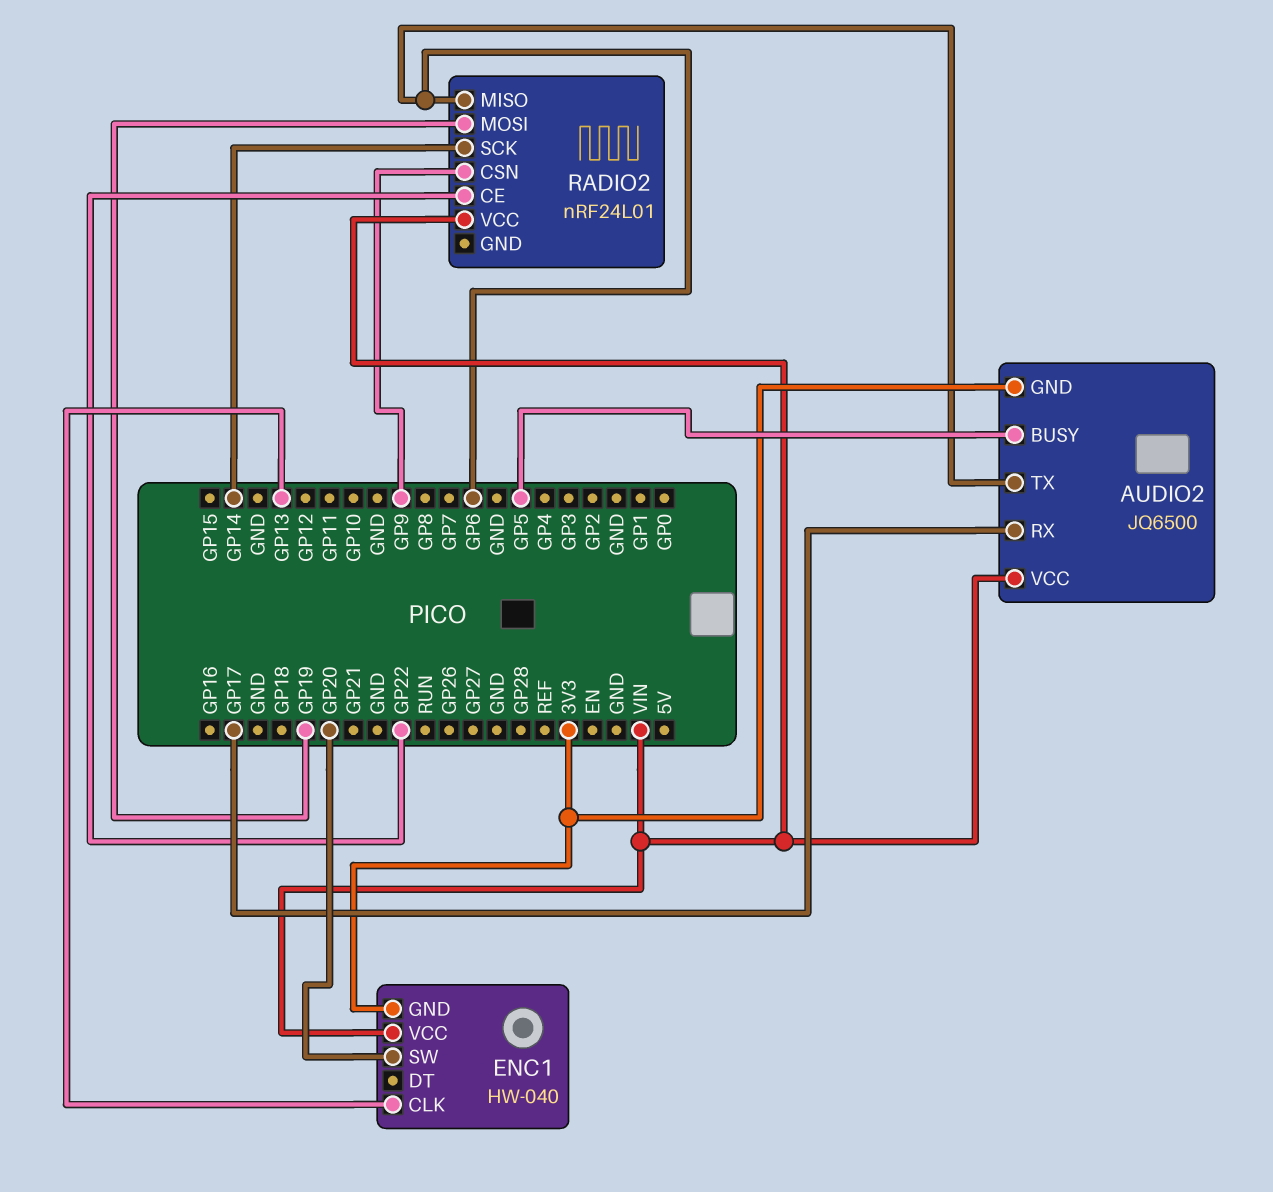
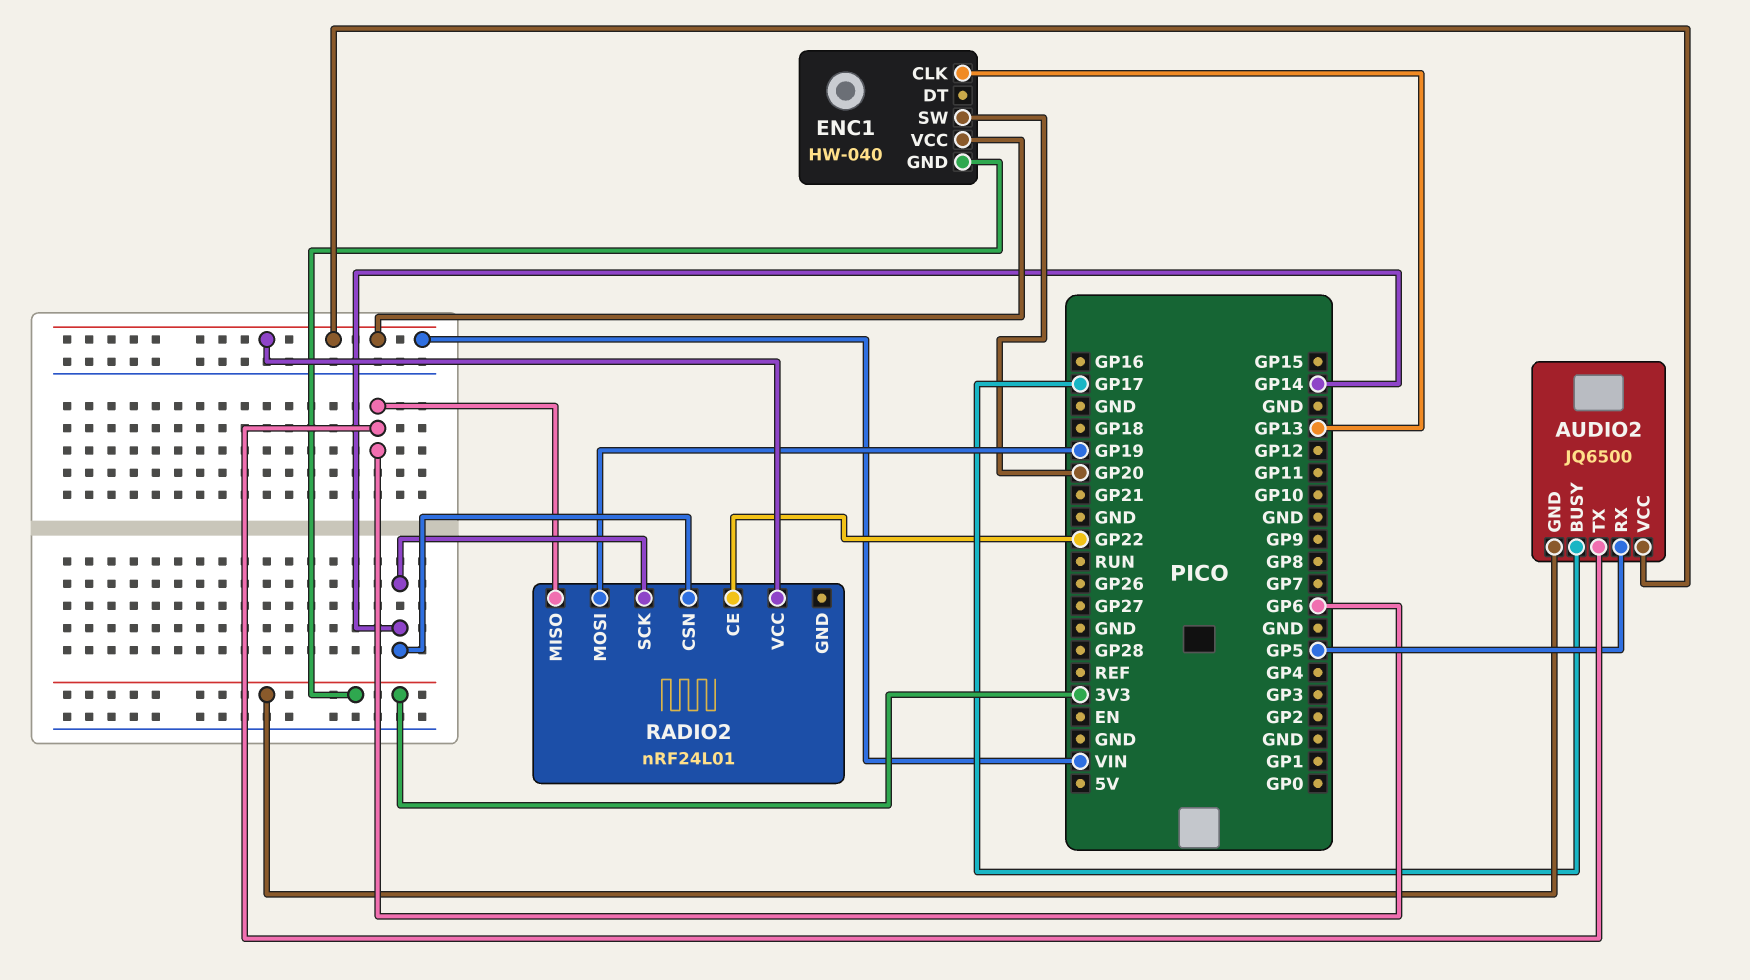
AUDIO2 pin BUSY: GP5 -> GP17
AUDIO2 pin RX: GP17 -> GP5
RADIO2 pin CSN: GP9 -> GP14

